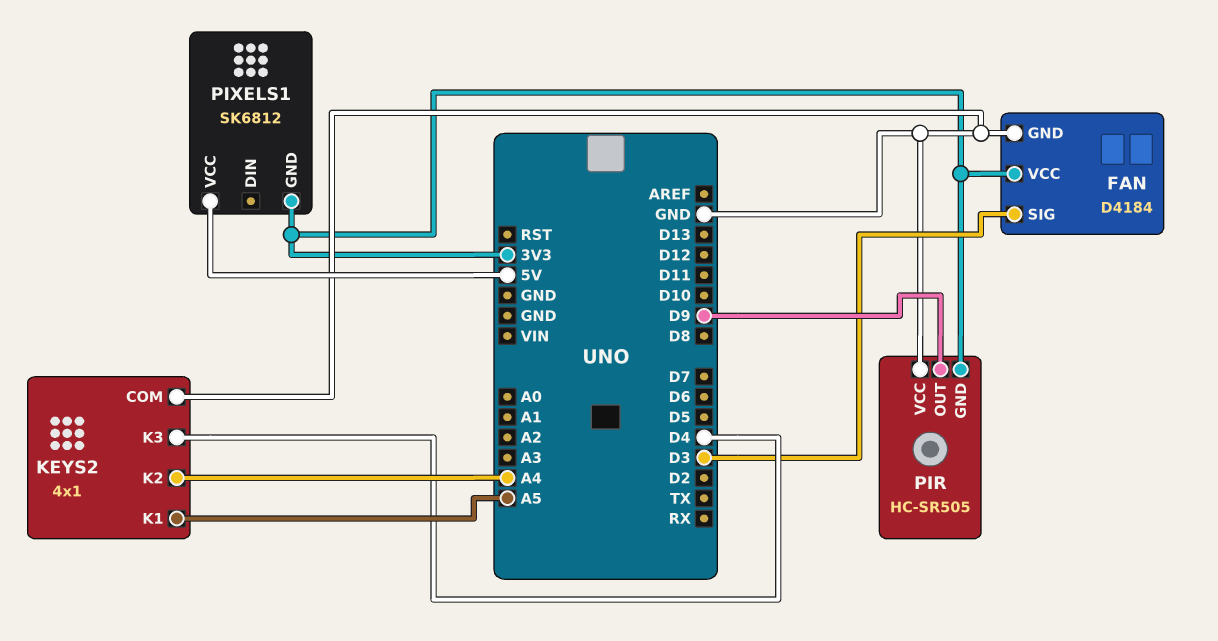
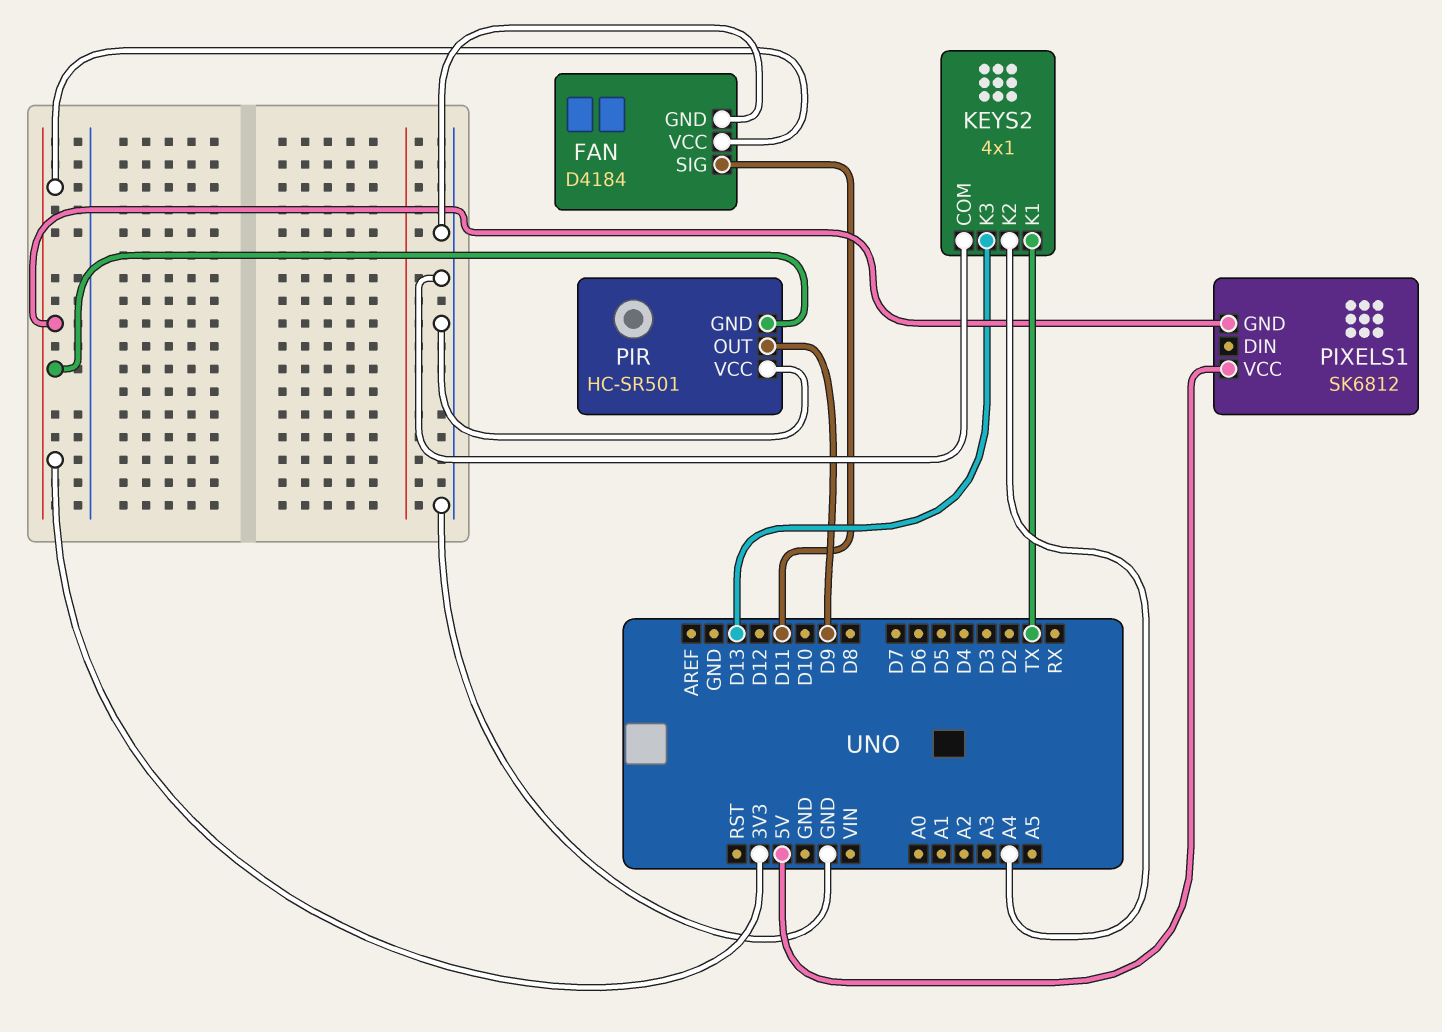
FAN pin SIG: D3 -> D11
KEYS2 pin K1: A5 -> TX
KEYS2 pin K3: D4 -> D13
PIR: HC-SR505 -> HC-SR501

